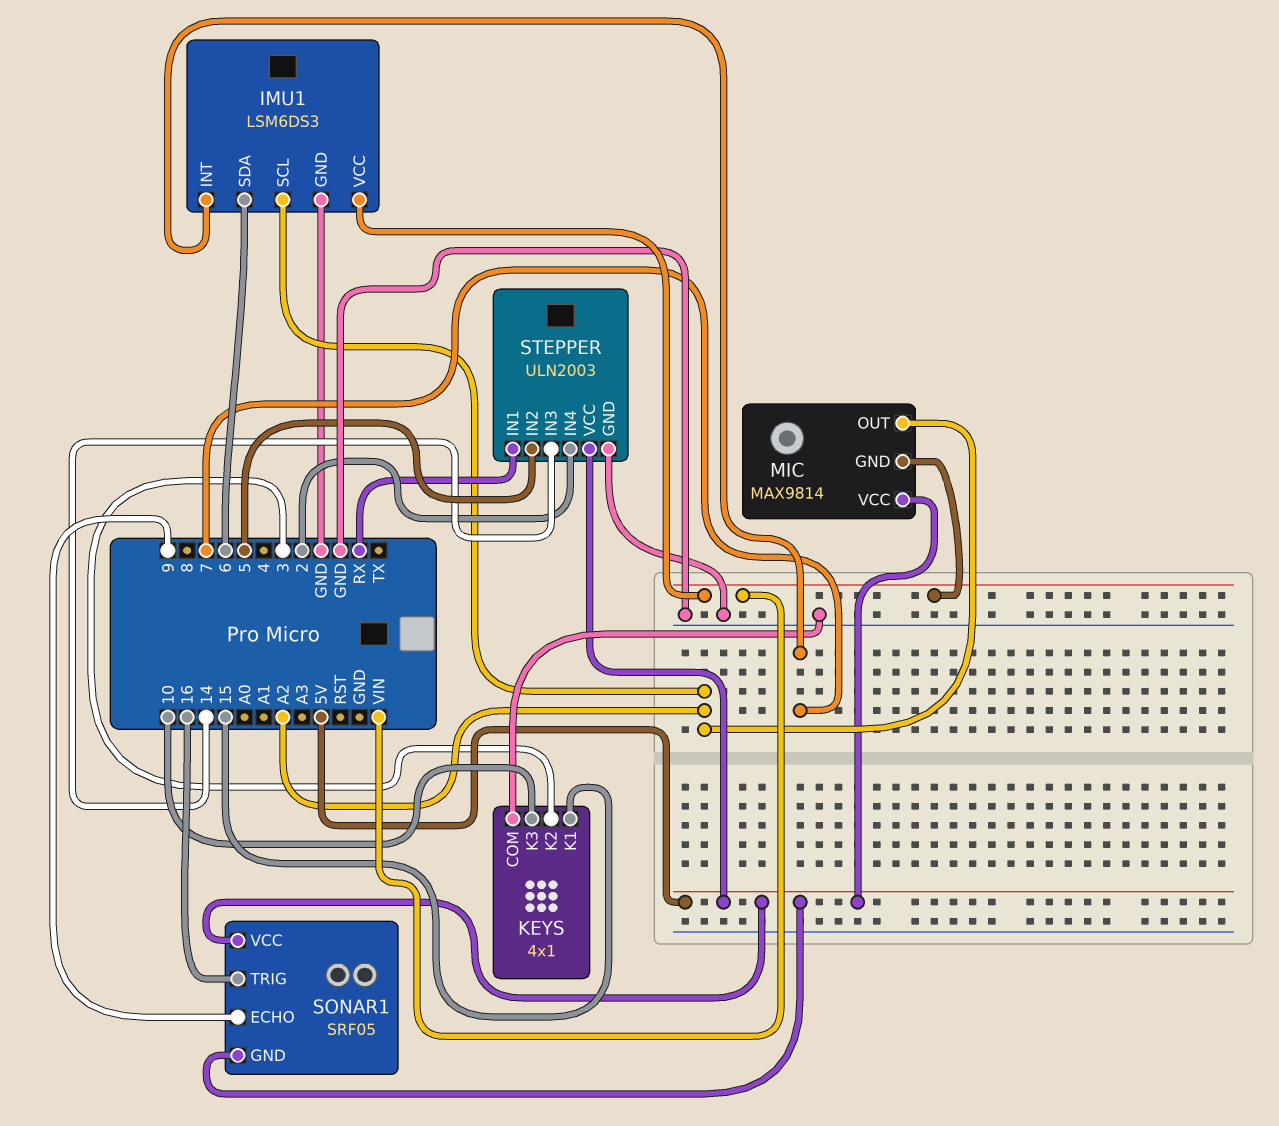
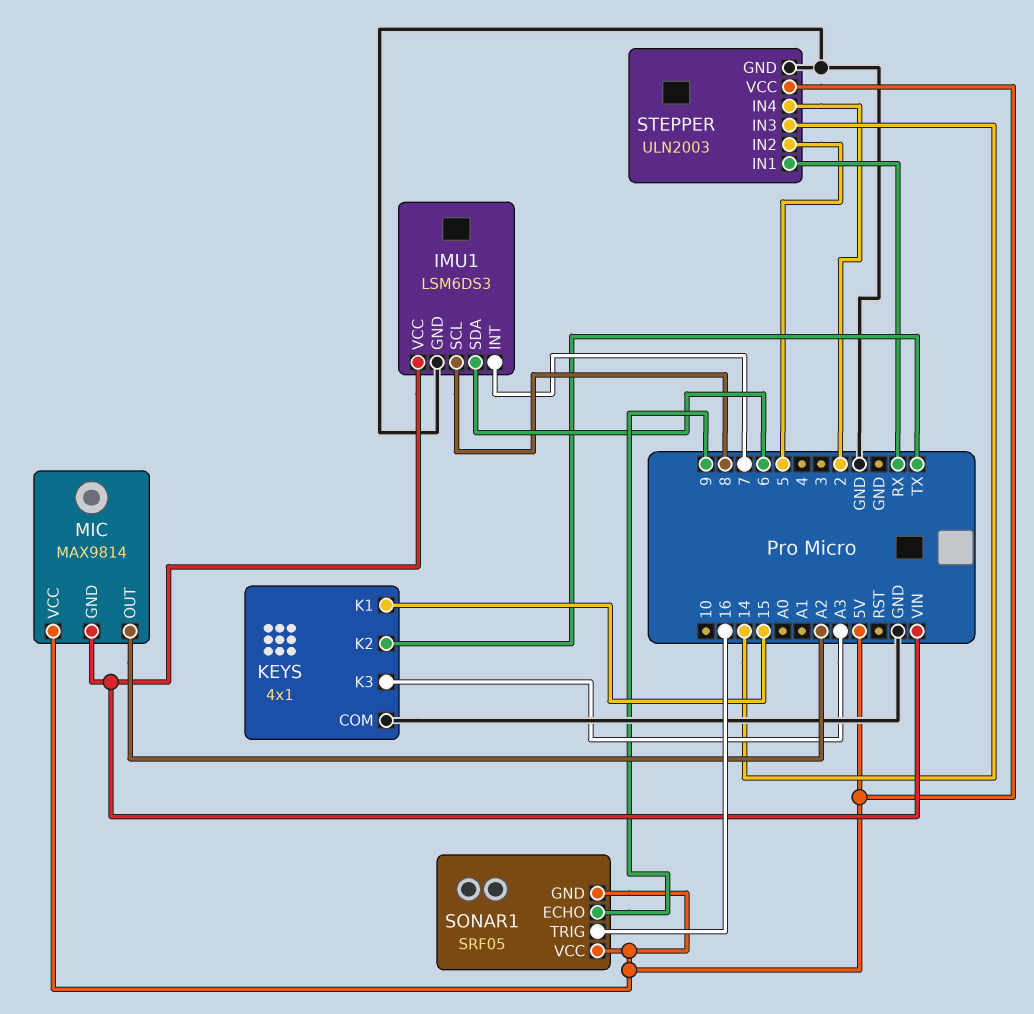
IMU1 pin SCL: A2 -> 8
KEYS pin K2: 3 -> TX
KEYS pin K3: 10 -> A3

